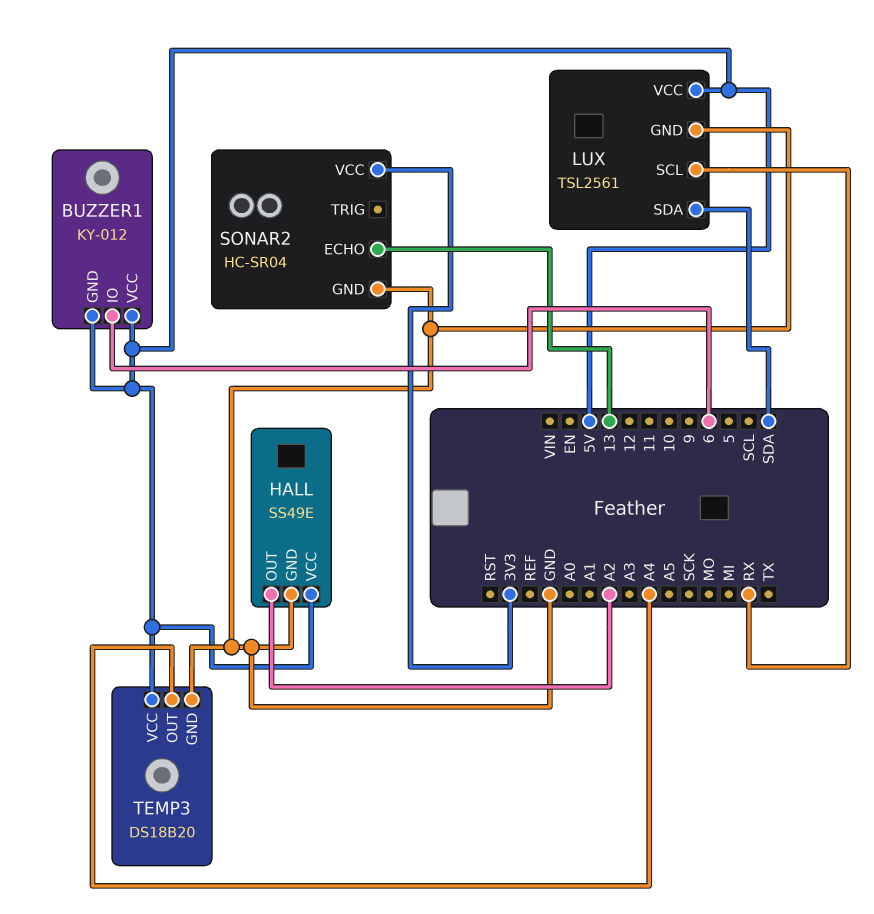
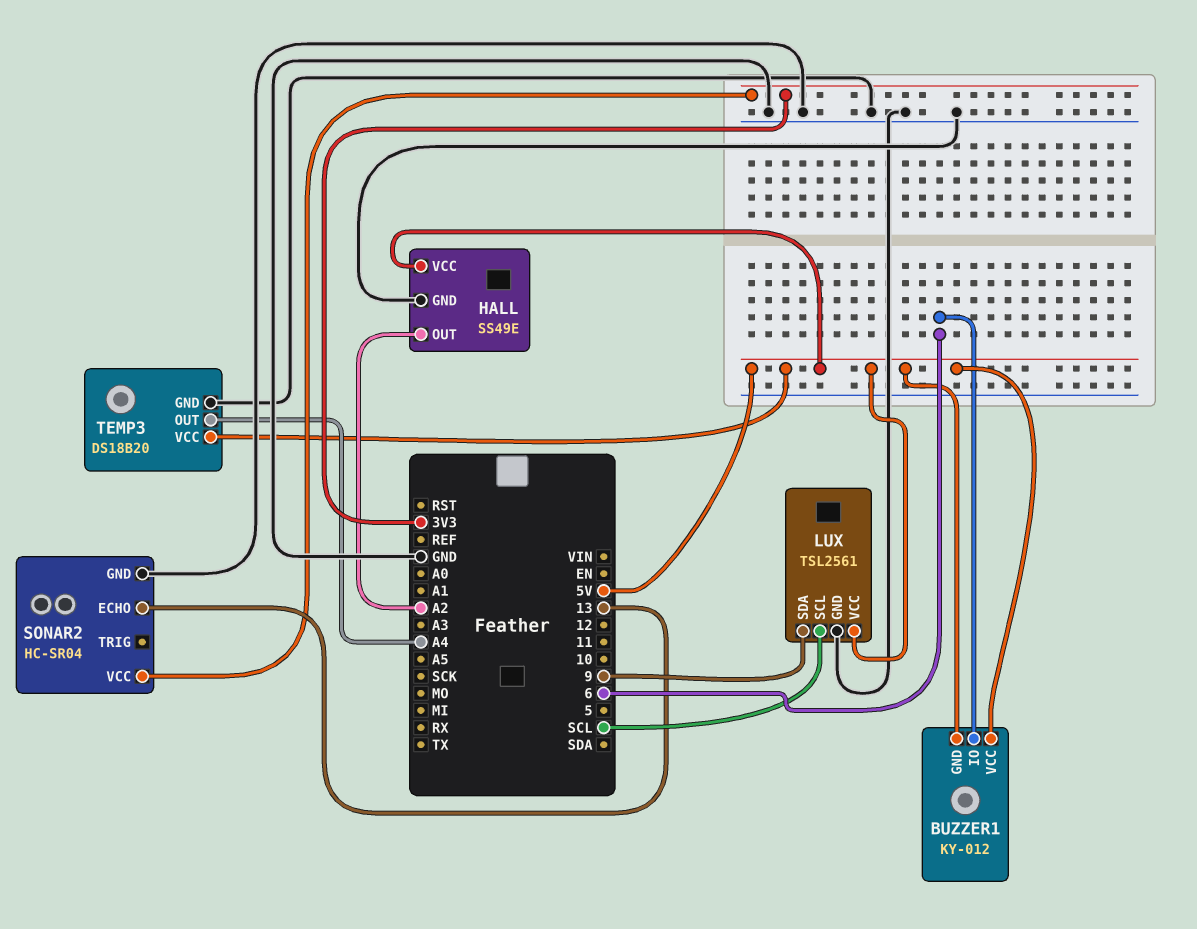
LUX pin SCL: RX -> SCL
LUX pin SDA: SDA -> 9

